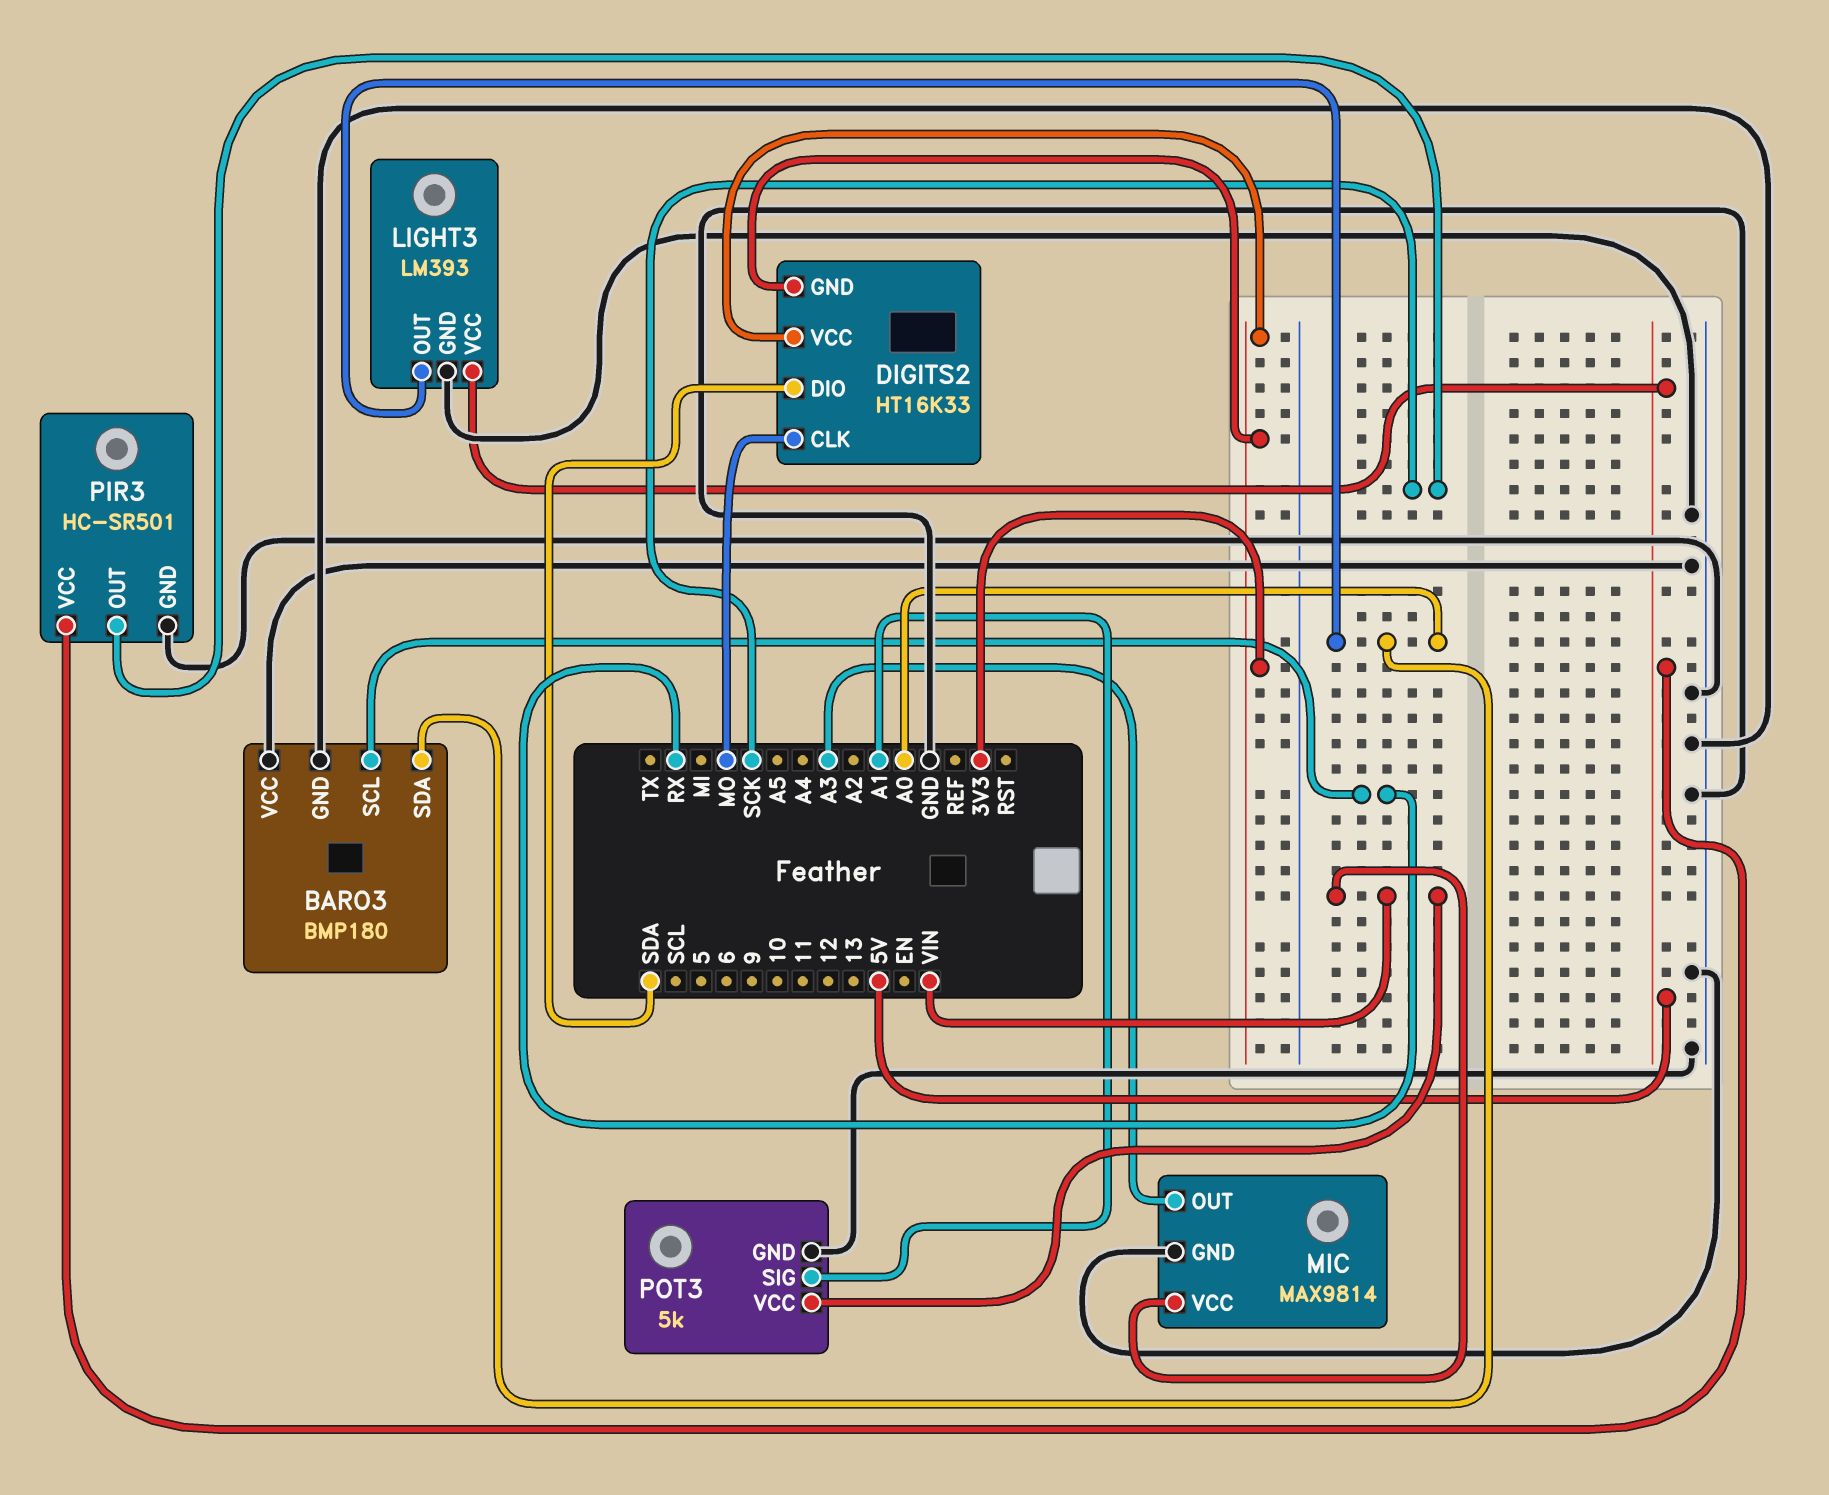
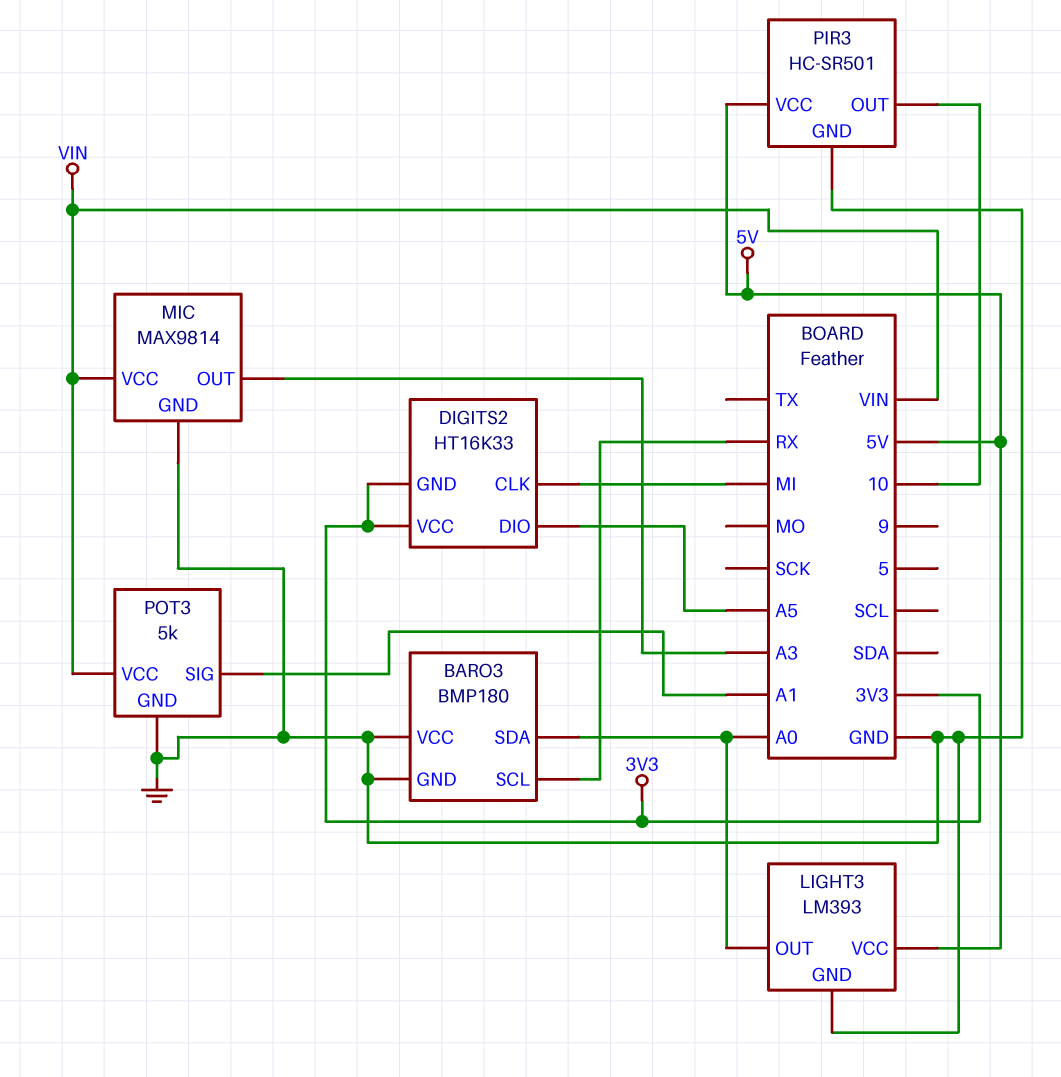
DIGITS2 pin CLK: MO -> MI
DIGITS2 pin DIO: SDA -> A5
PIR3 pin OUT: SCK -> 10

